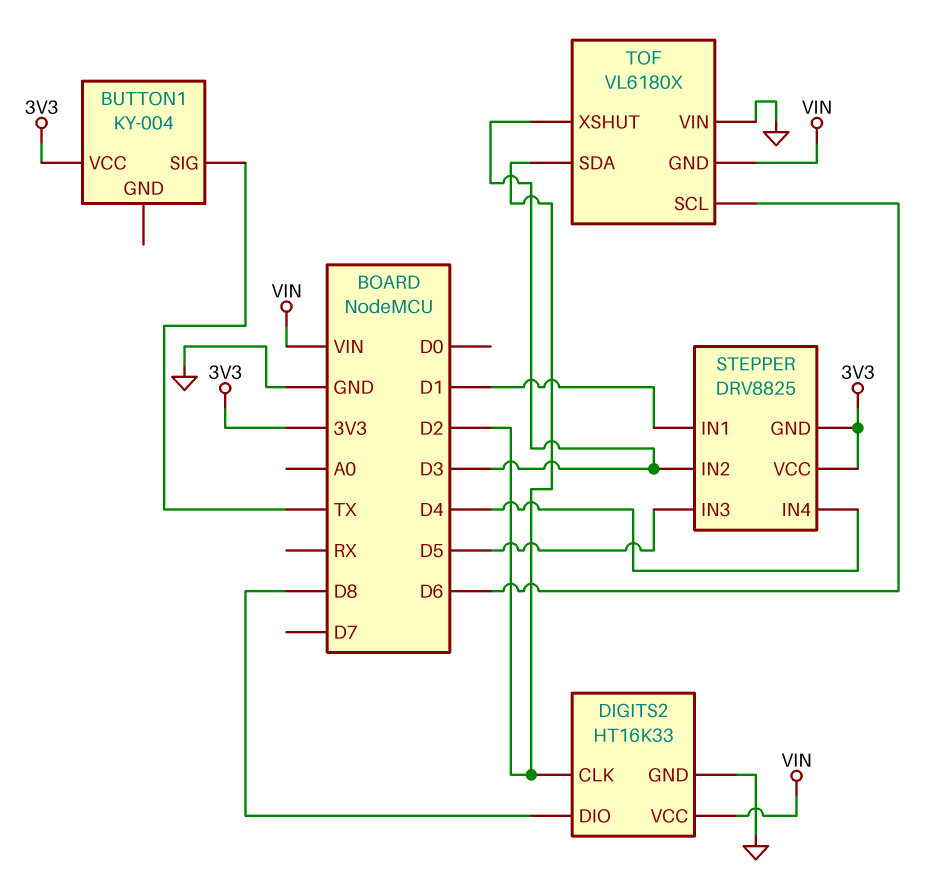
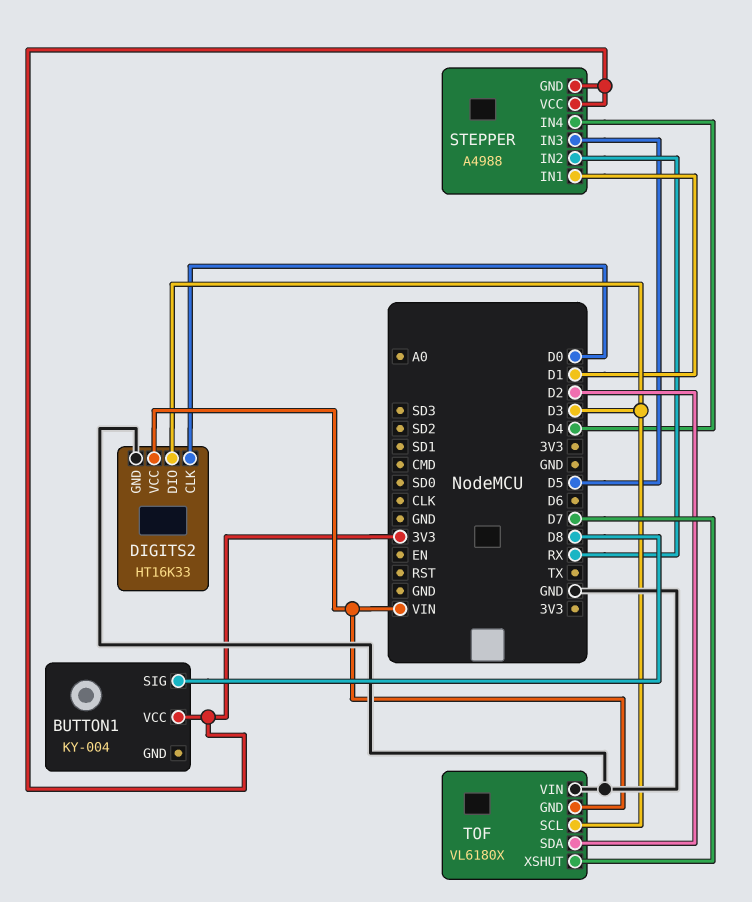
BUTTON1 pin SIG: TX -> D8
DIGITS2 pin CLK: D2 -> D0
DIGITS2 pin DIO: D8 -> D3
STEPPER: DRV8825 -> A4988
STEPPER pin IN2: D3 -> RX
TOF pin SCL: D6 -> D3
TOF pin XSHUT: D3 -> D7

